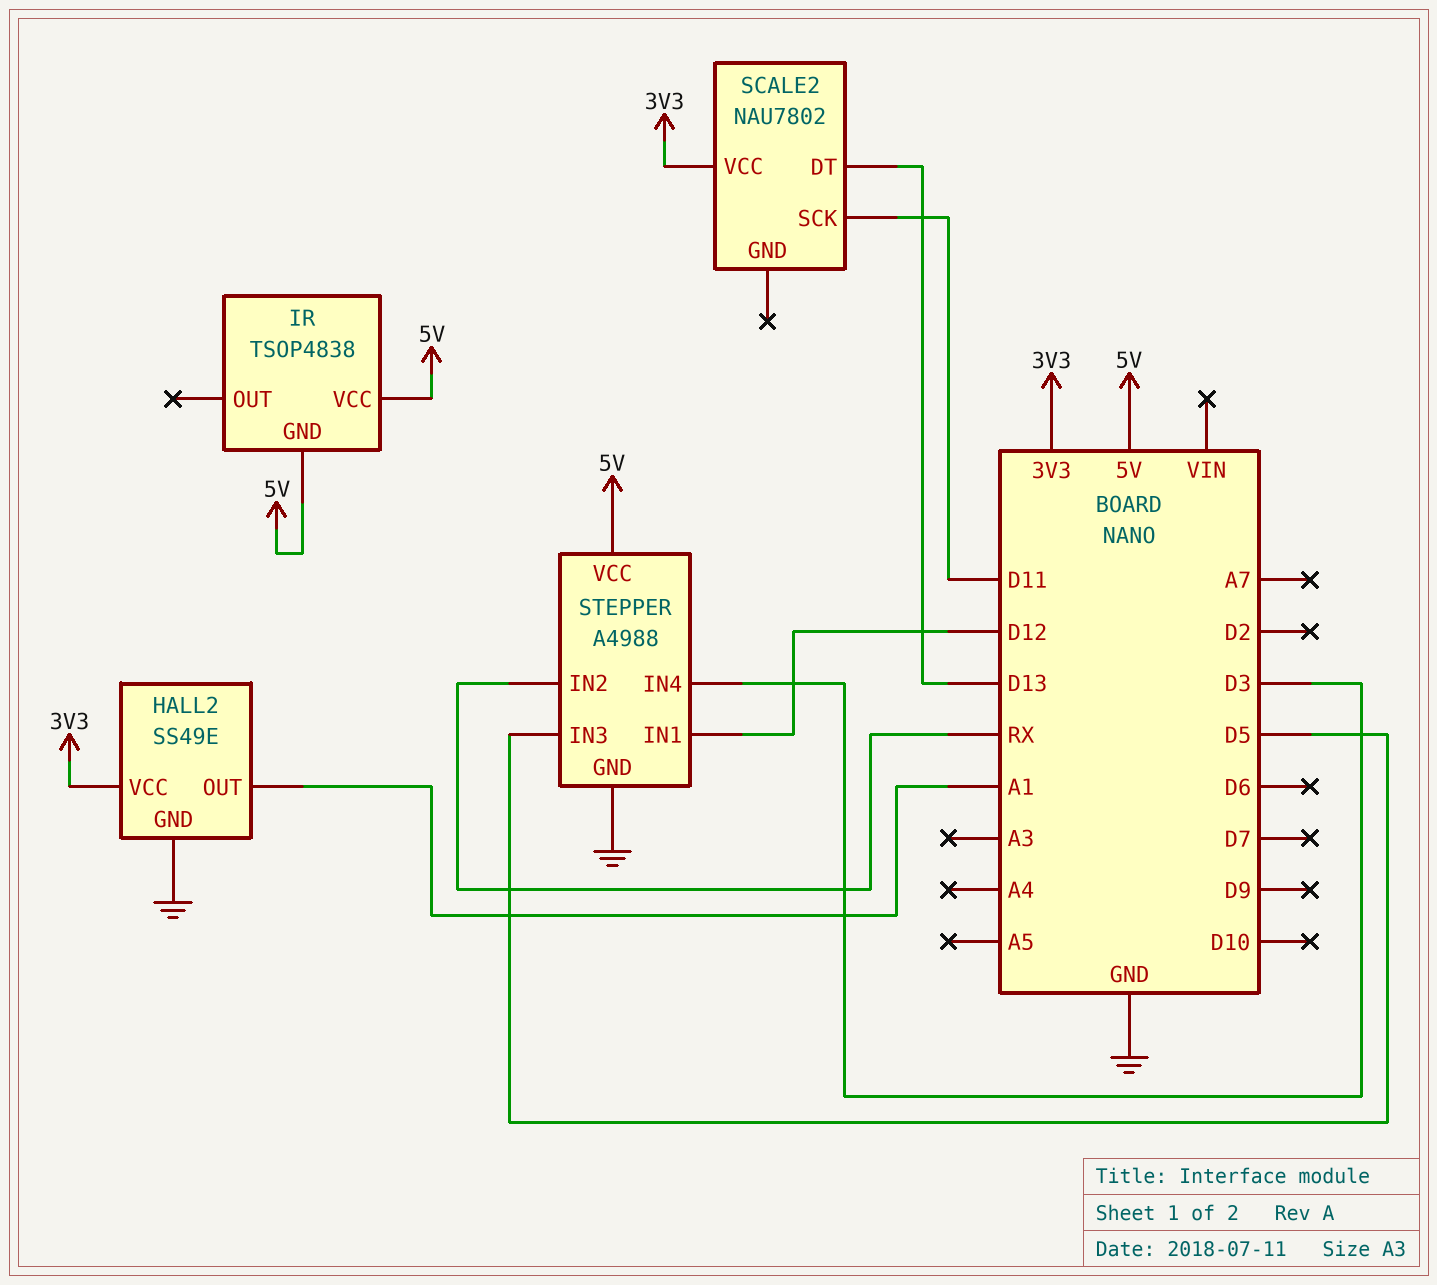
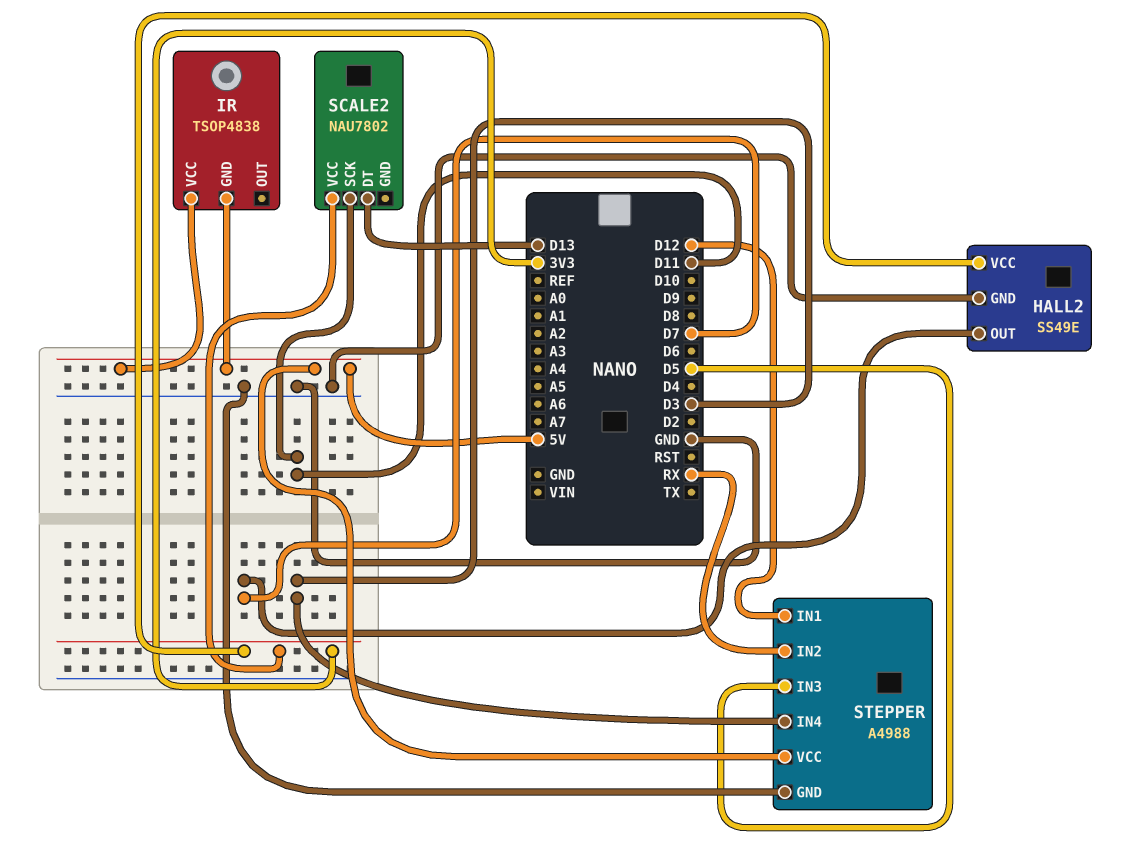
HALL2 pin OUT: A1 -> D7

